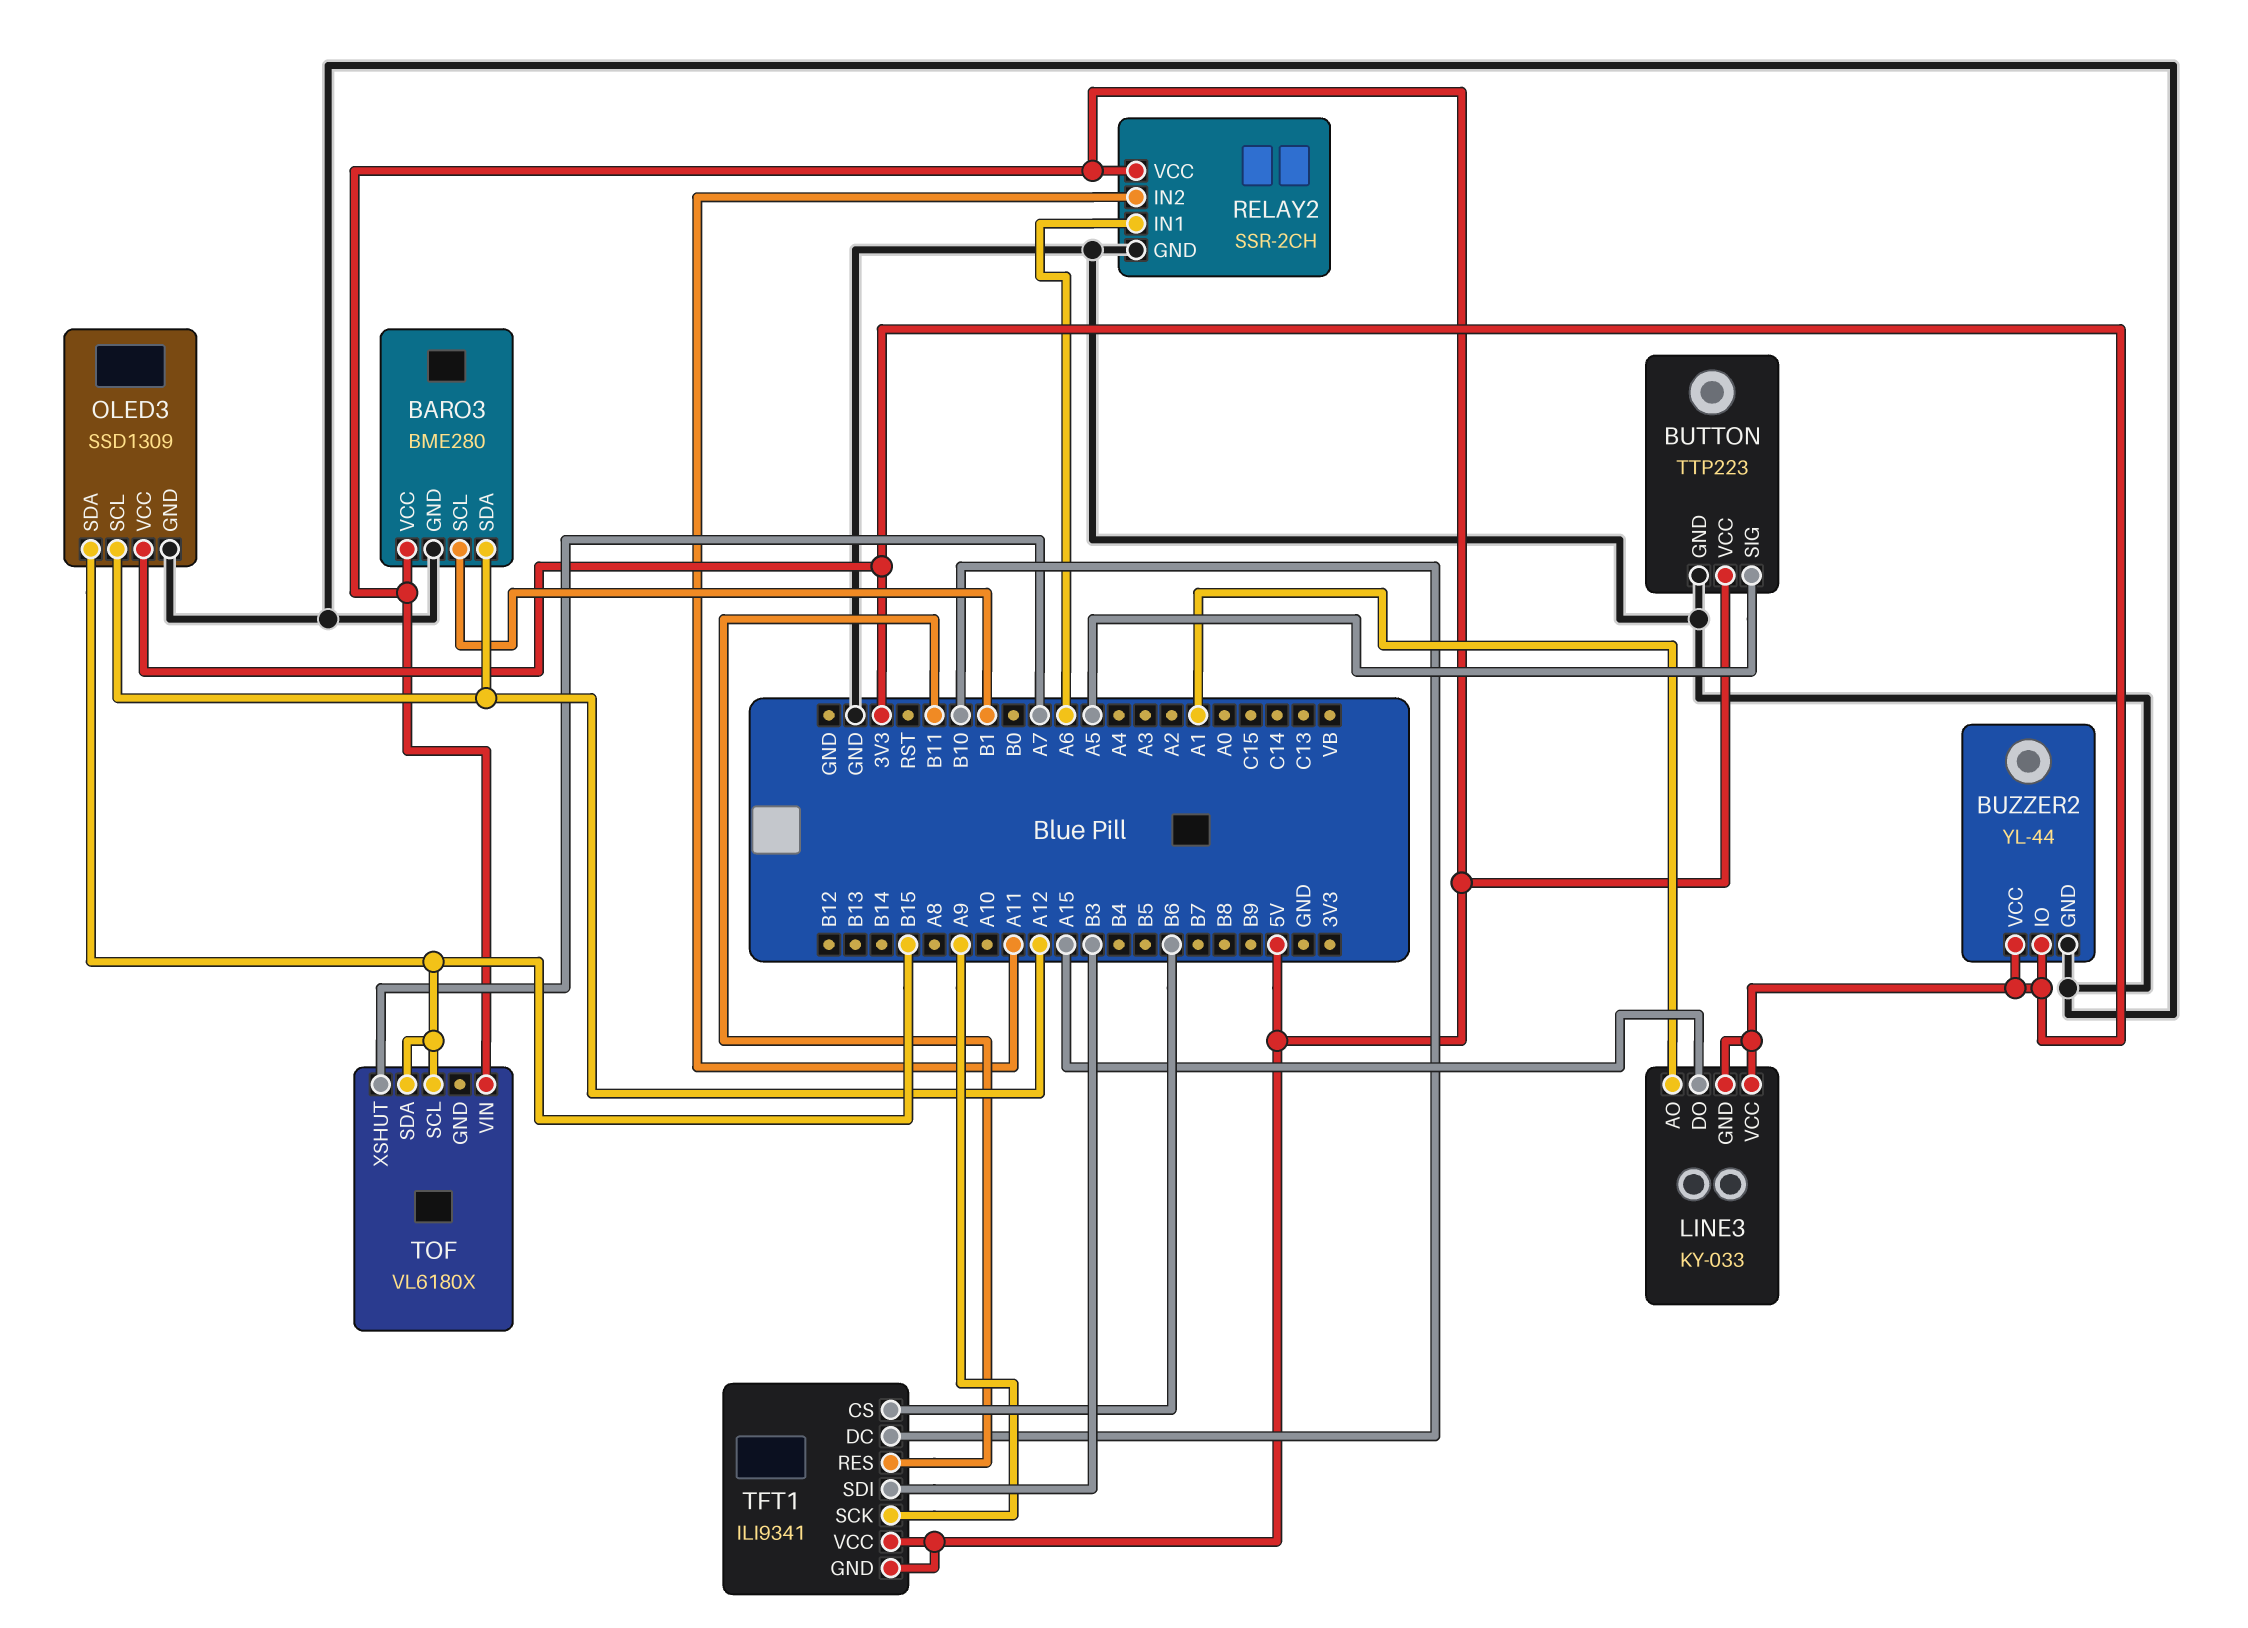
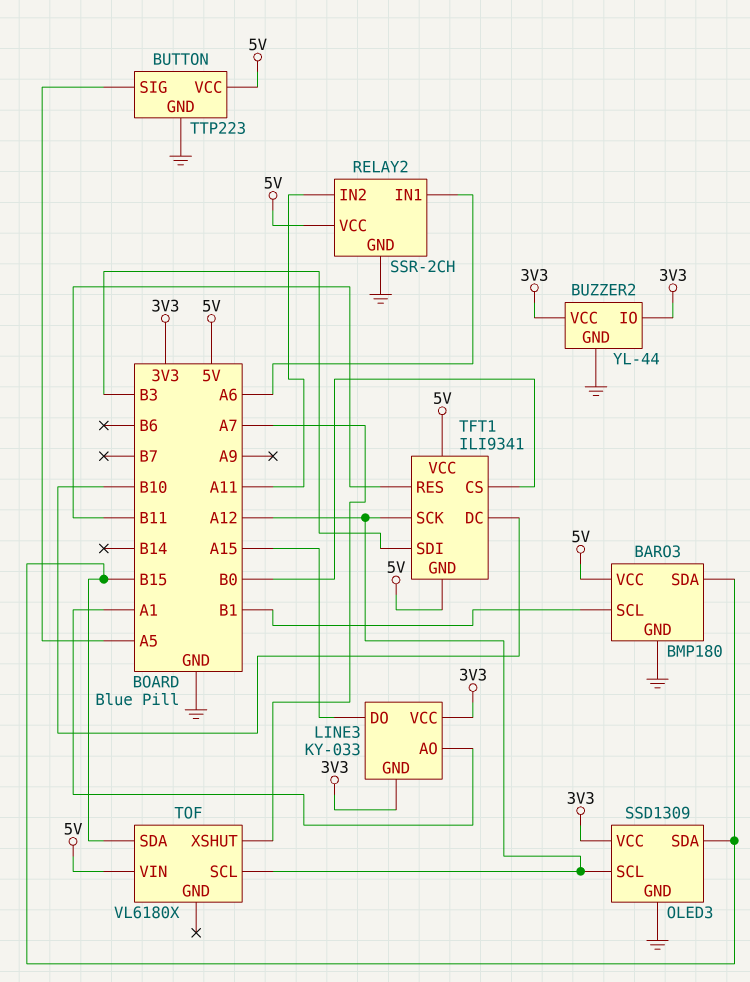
BARO3: BME280 -> BMP180
BARO3 pin SDA: A12 -> B15
TFT1 pin CS: B6 -> B0
TFT1 pin SCK: A9 -> A12
TOF pin SCL: B15 -> A12

